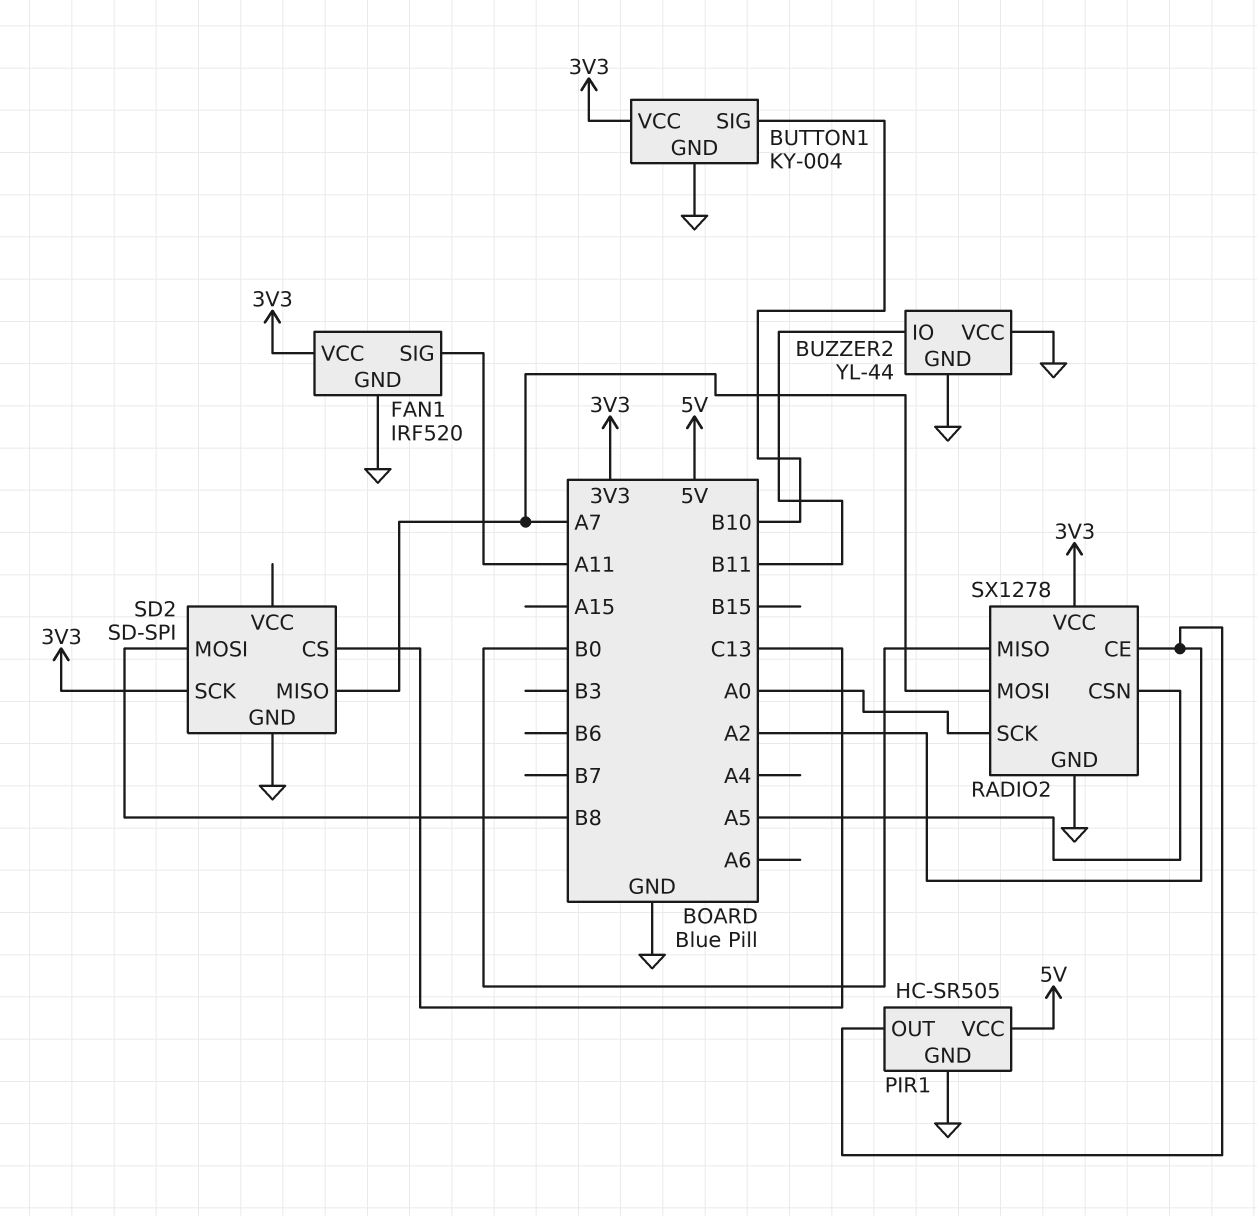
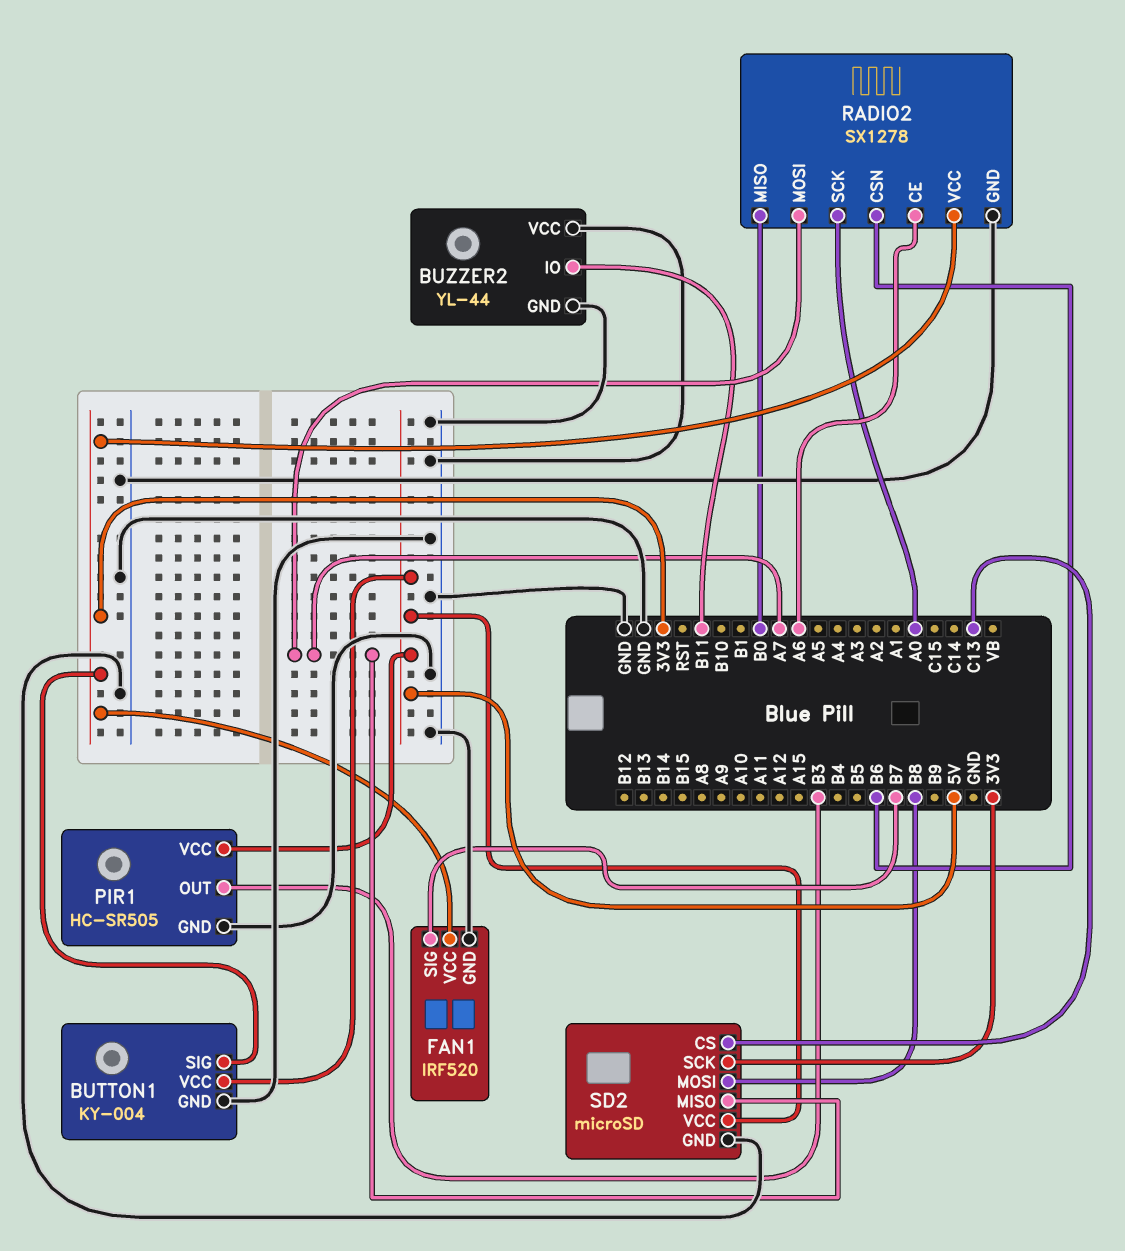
BUTTON1 pin SIG: B10 -> 3V3
BUTTON1 pin VCC: 3V3 -> 5V
FAN1 pin SIG: A11 -> B7
PIR1 pin OUT: A2 -> B3
RADIO2 pin CE: A2 -> A6
RADIO2 pin CSN: A5 -> B6
SD2: SD-SPI -> microSD
SD2 pin VCC: none -> 5V

